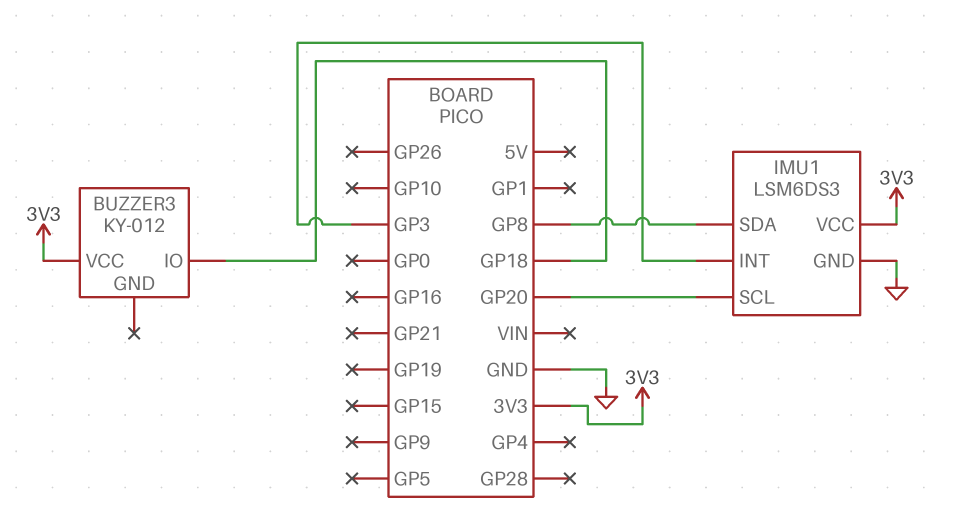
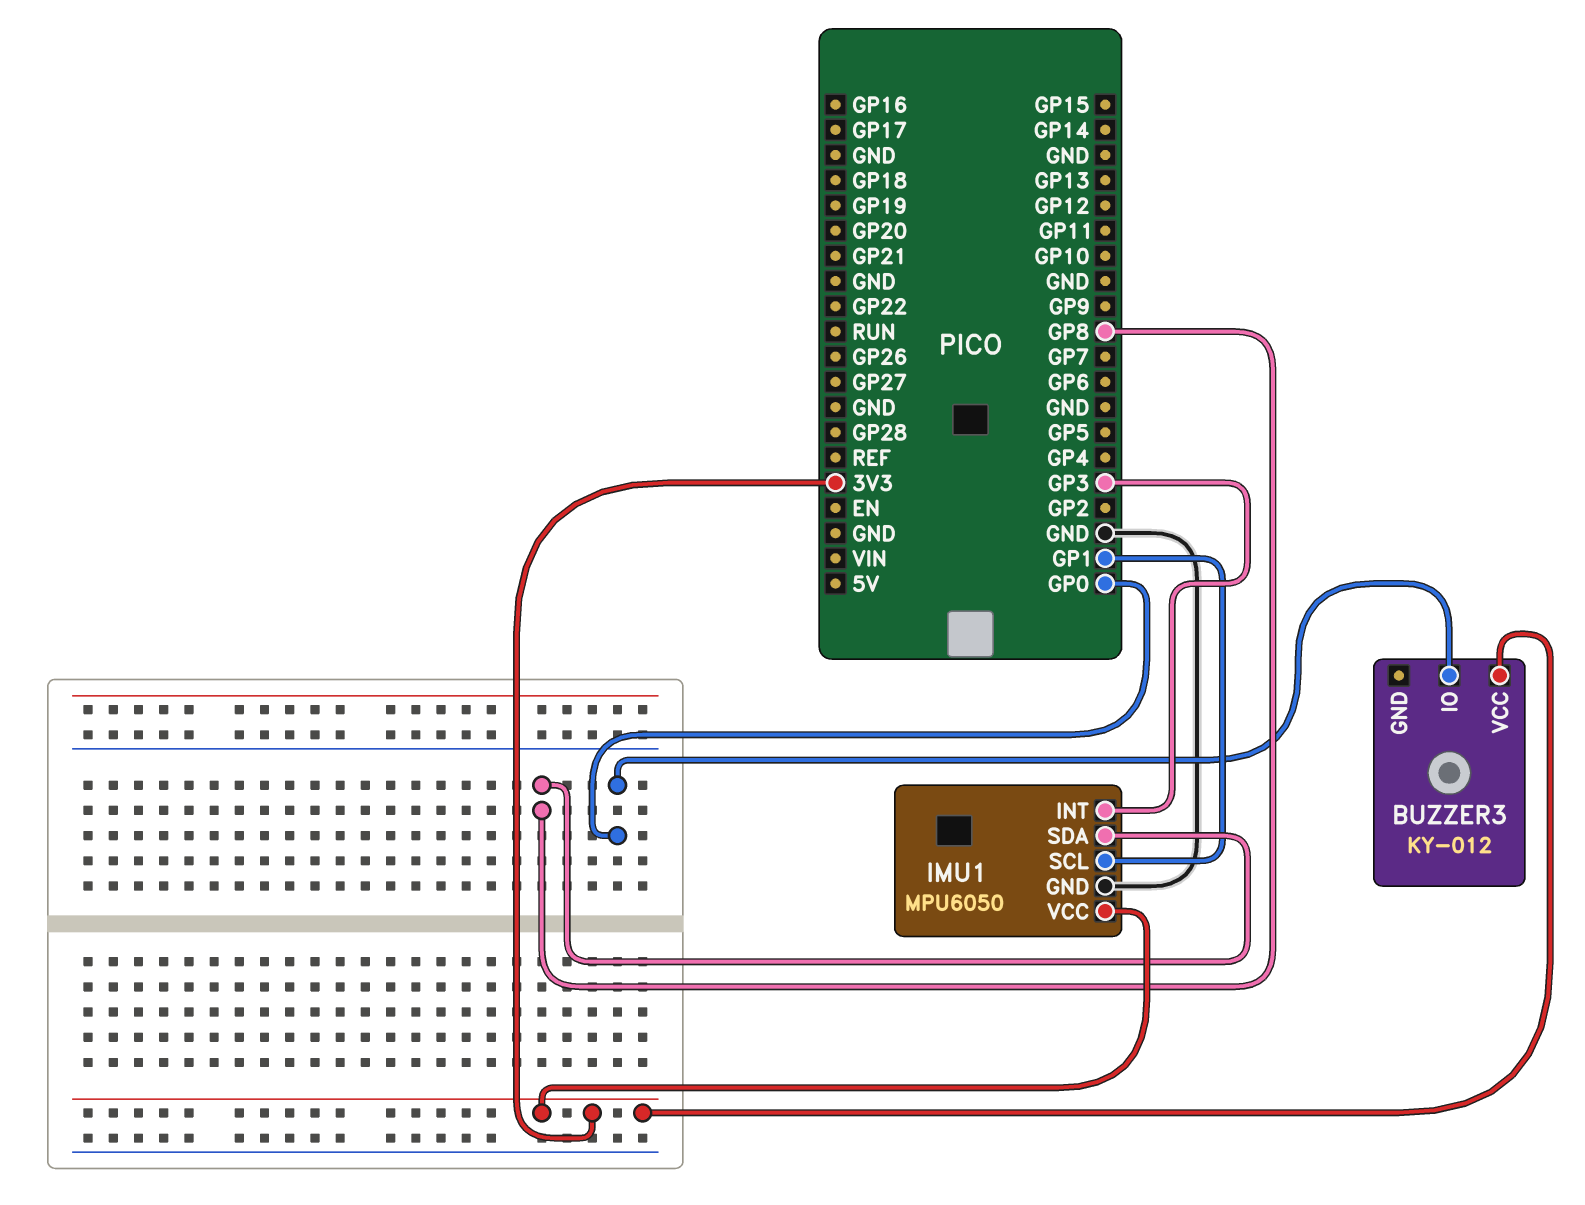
BUZZER3 pin IO: GP18 -> GP0
IMU1: LSM6DS3 -> MPU6050
IMU1 pin SCL: GP20 -> GP1

